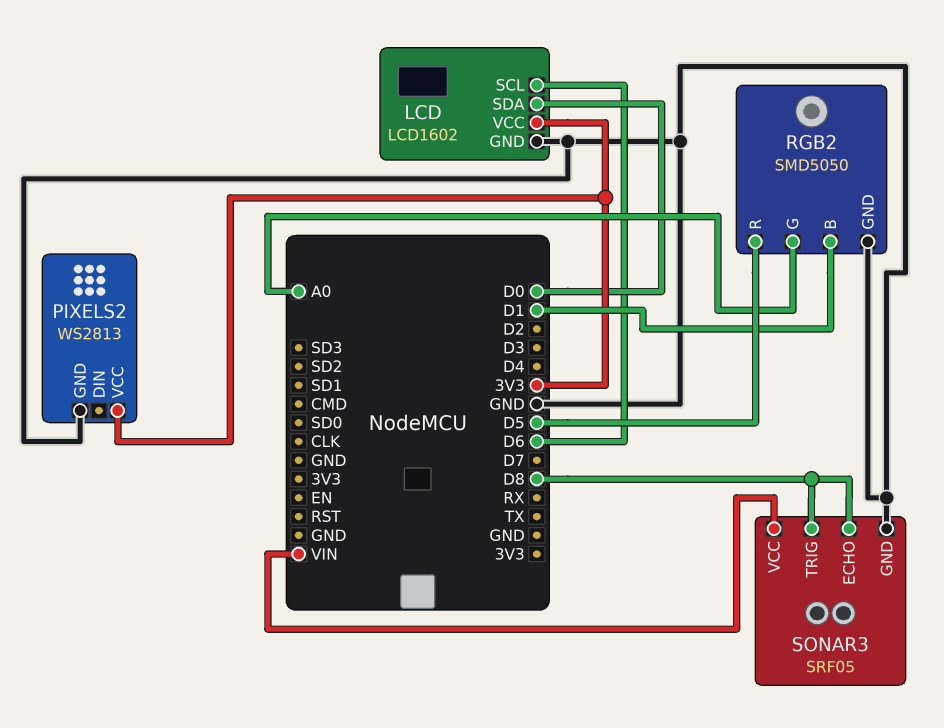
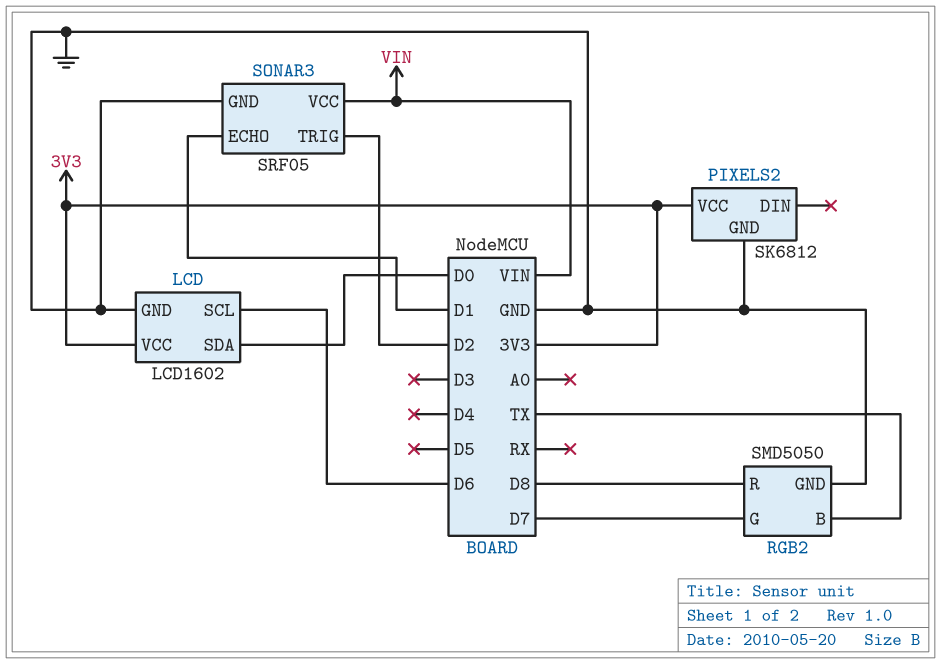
PIXELS2: WS2813 -> SK6812
RGB2 pin B: D1 -> TX
RGB2 pin G: A0 -> D7
RGB2 pin R: D5 -> D8
SONAR3 pin ECHO: D8 -> D1
SONAR3 pin TRIG: D8 -> D2

